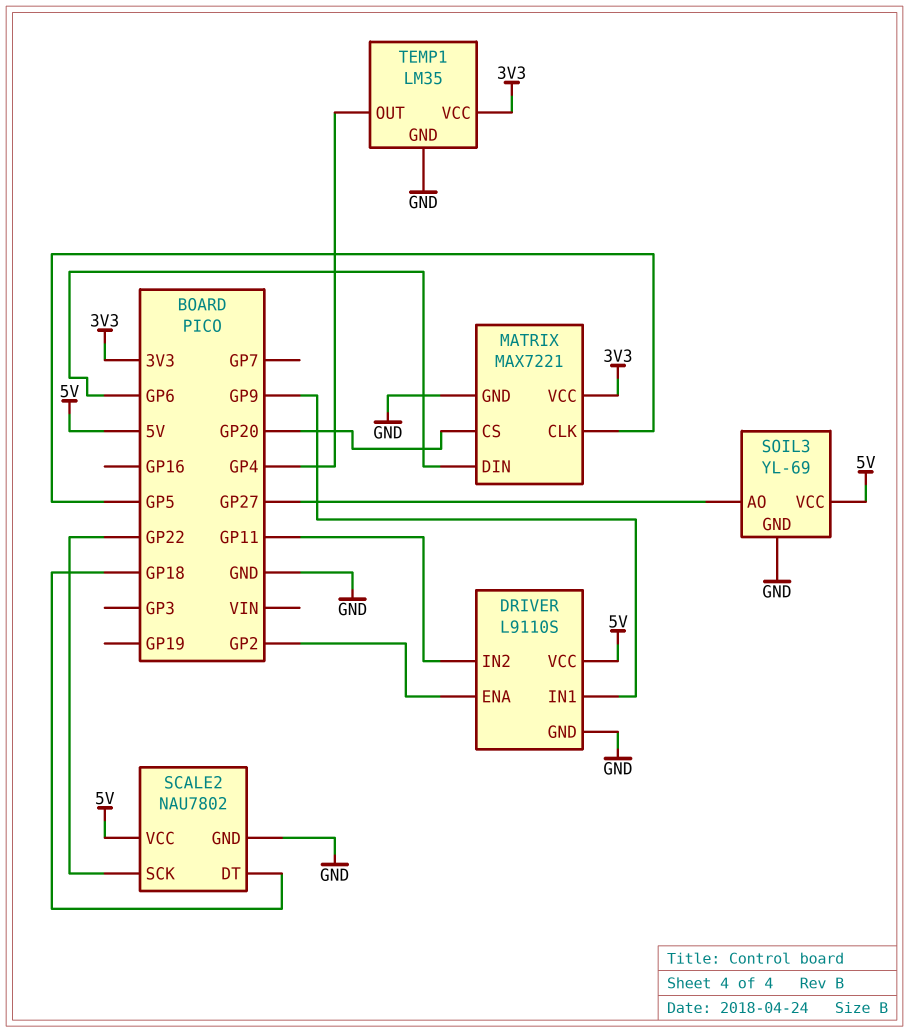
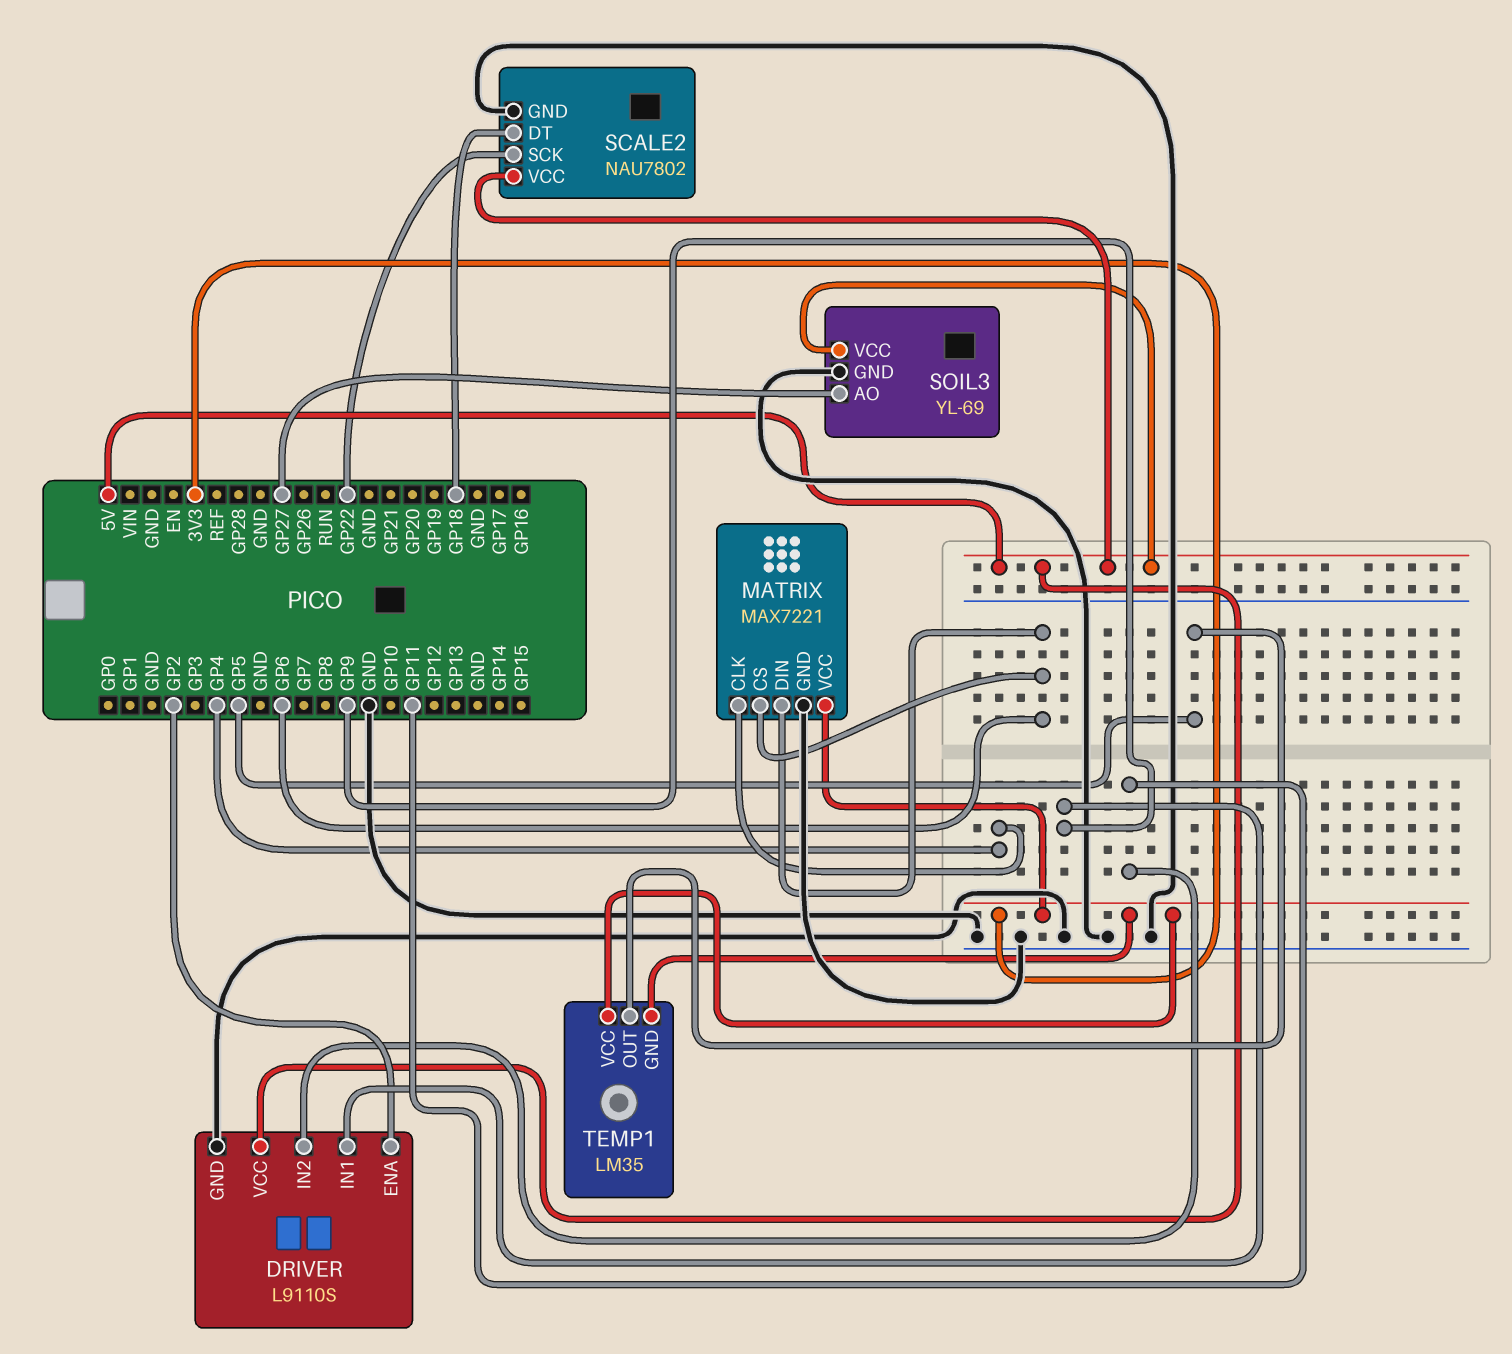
MATRIX pin CLK: GP5 -> GP4
MATRIX pin CS: GP20 -> GP6
TEMP1 pin GND: GND -> 3V3
TEMP1 pin OUT: GP4 -> GP5

